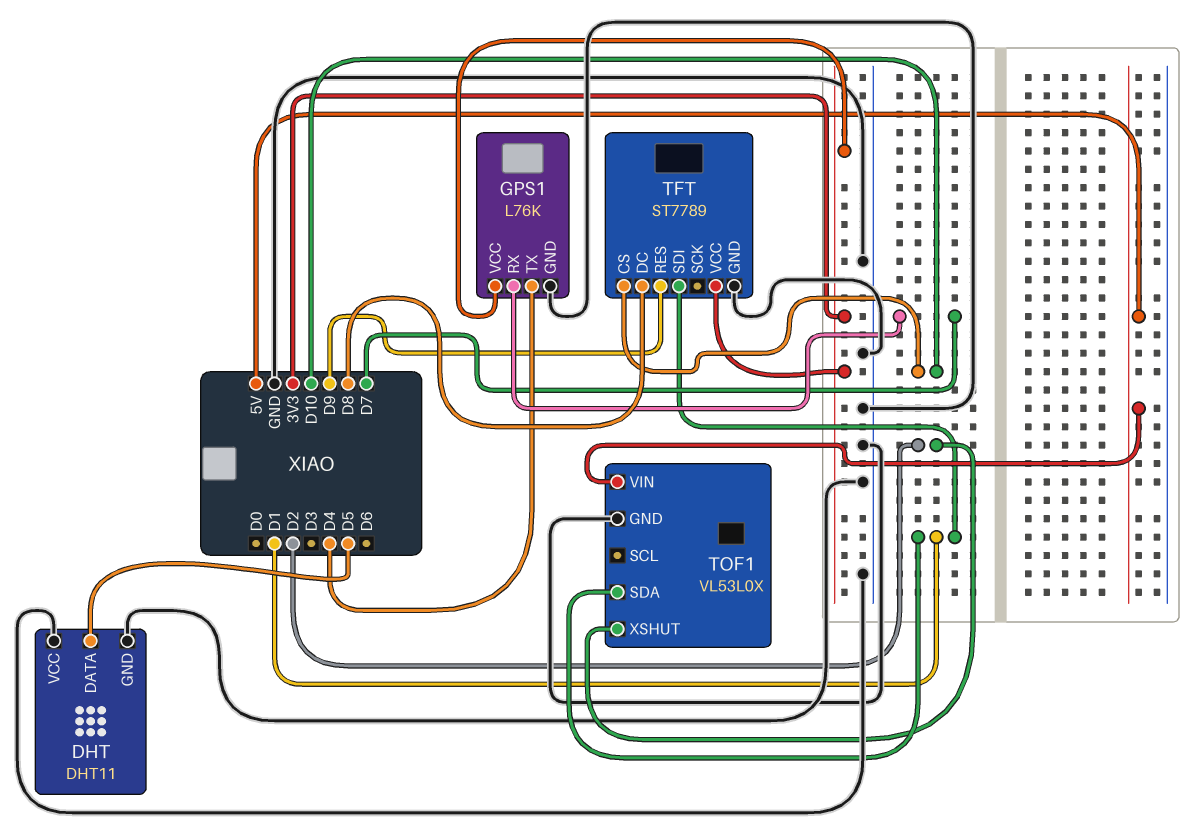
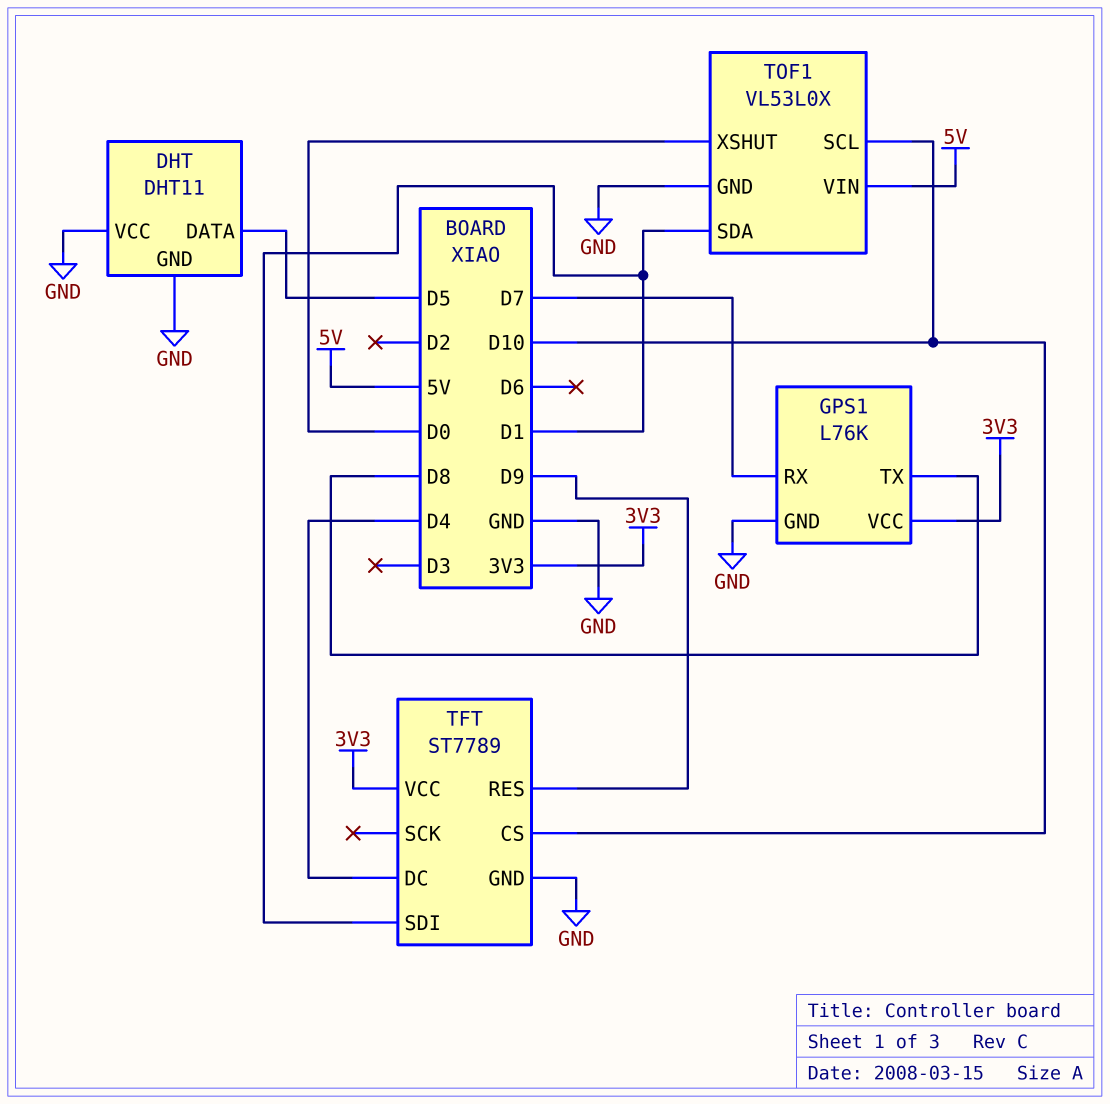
GPS1 pin TX: D4 -> D8
TFT pin DC: D8 -> D4
TOF1 pin SCL: none -> D10
TOF1 pin XSHUT: D2 -> D0

